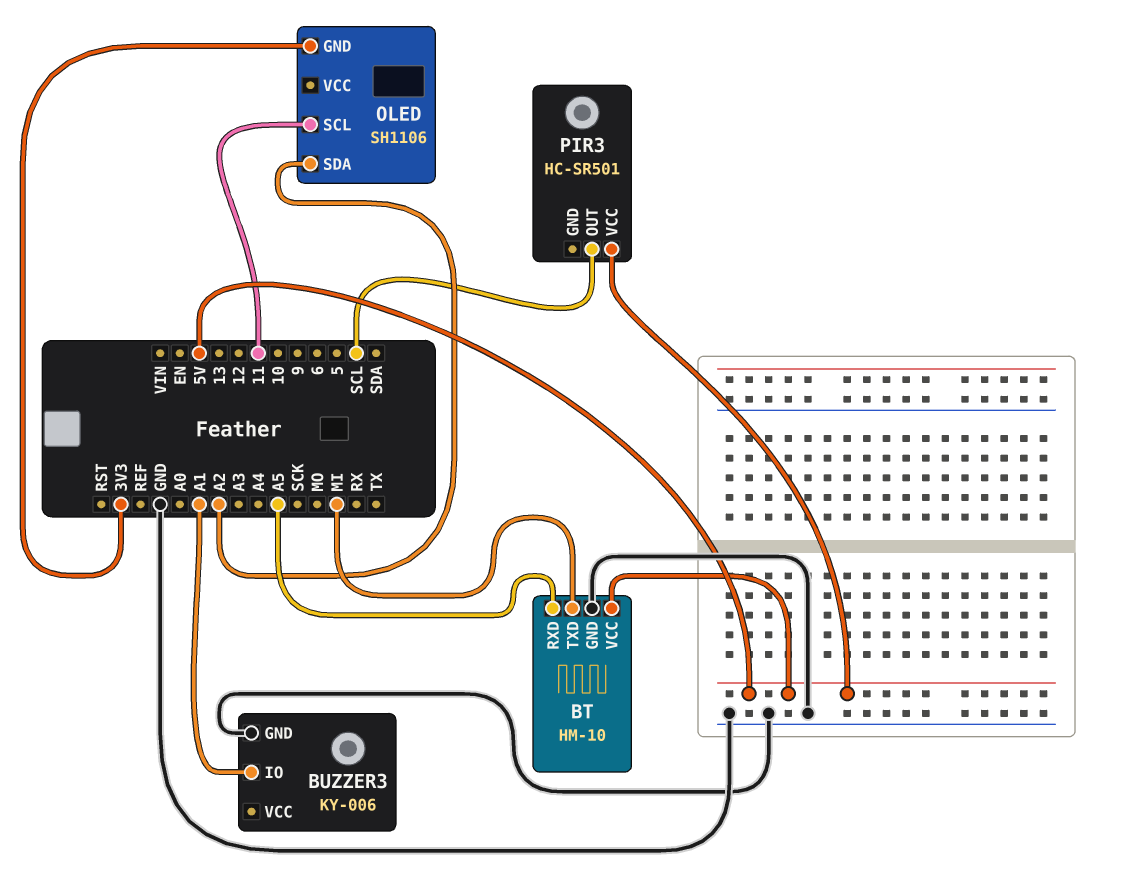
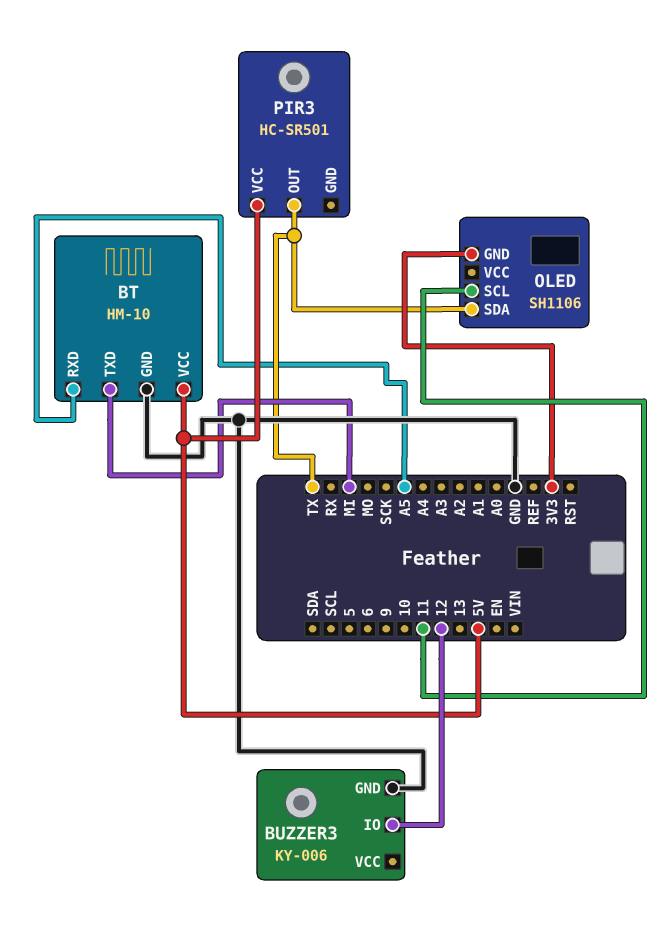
BUZZER3 pin IO: A1 -> 12
OLED pin SDA: A2 -> TX
PIR3 pin OUT: SCL -> TX

